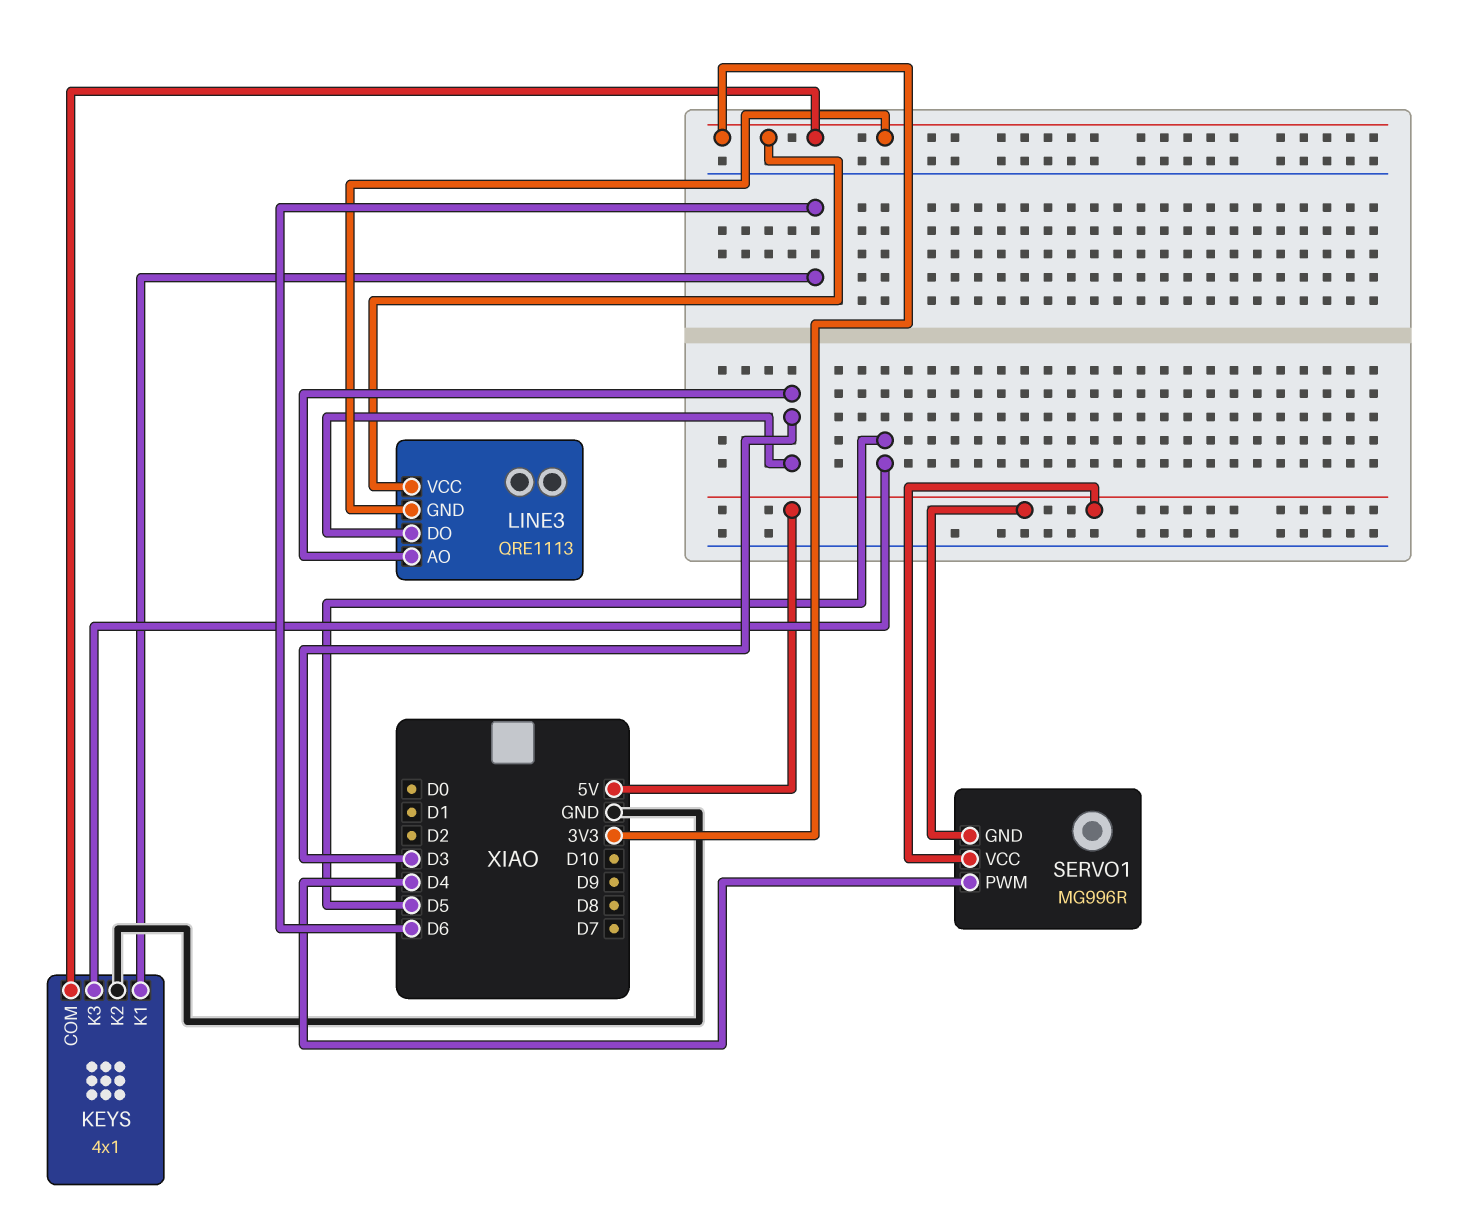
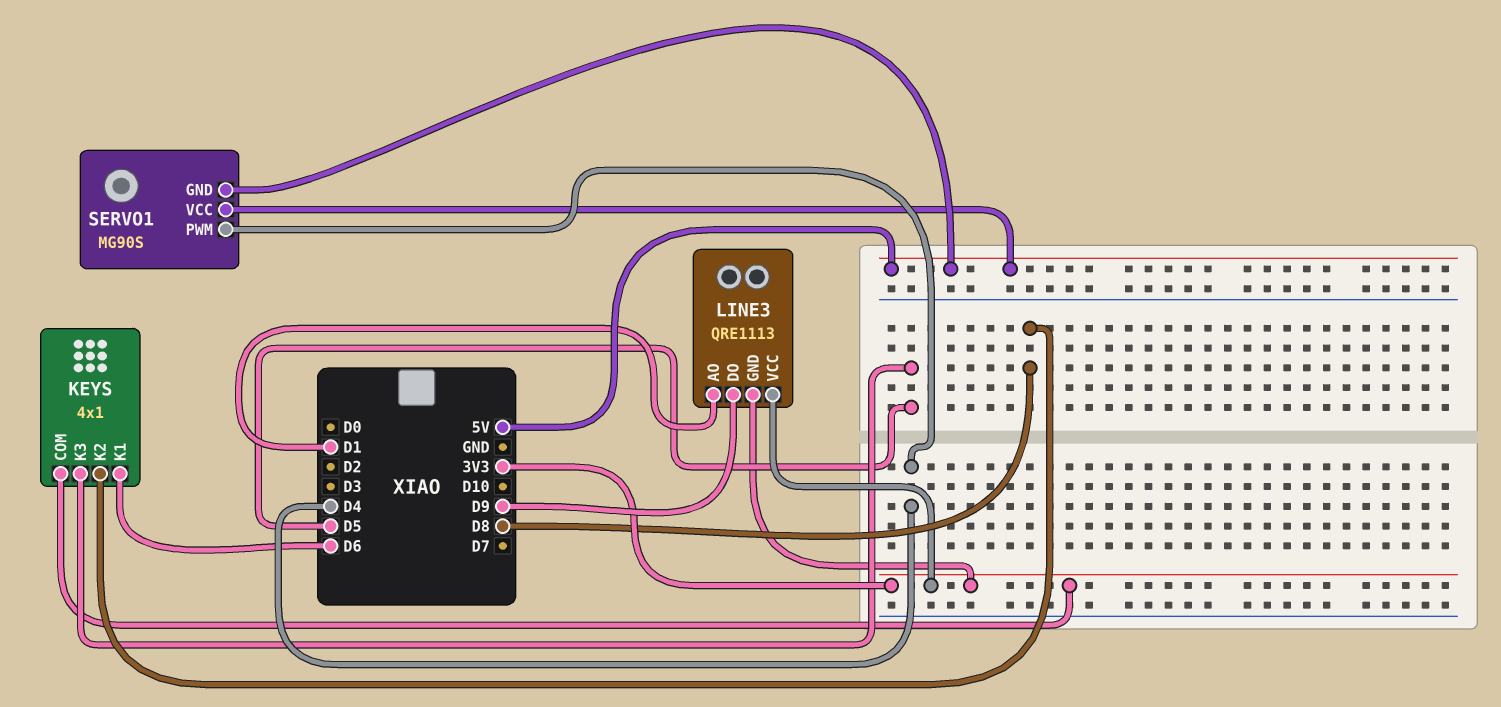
KEYS pin K2: GND -> D8
LINE3 pin AO: D3 -> D1
LINE3 pin DO: D3 -> D9
SERVO1: MG996R -> MG90S

